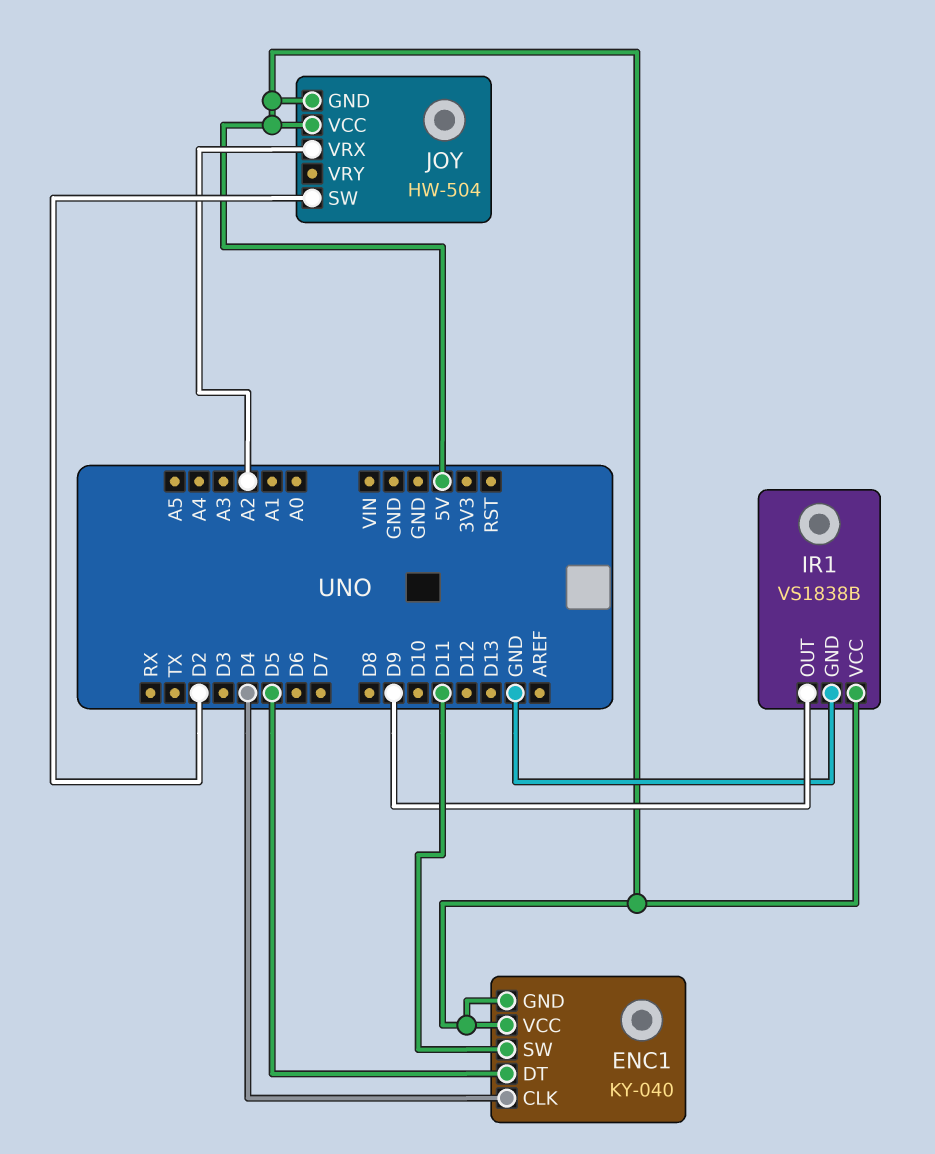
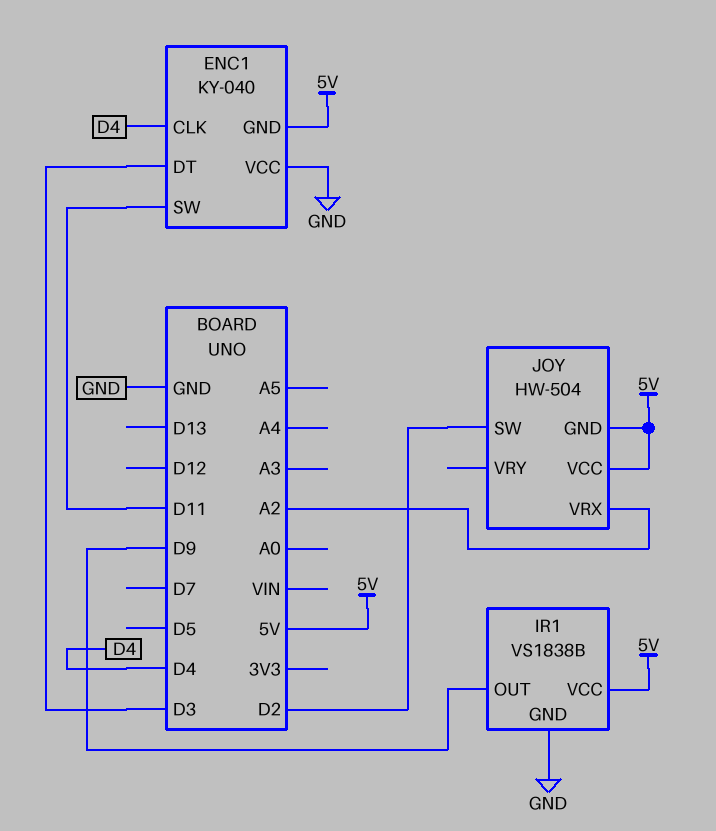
ENC1 pin DT: D5 -> D3
ENC1 pin VCC: 5V -> GND

